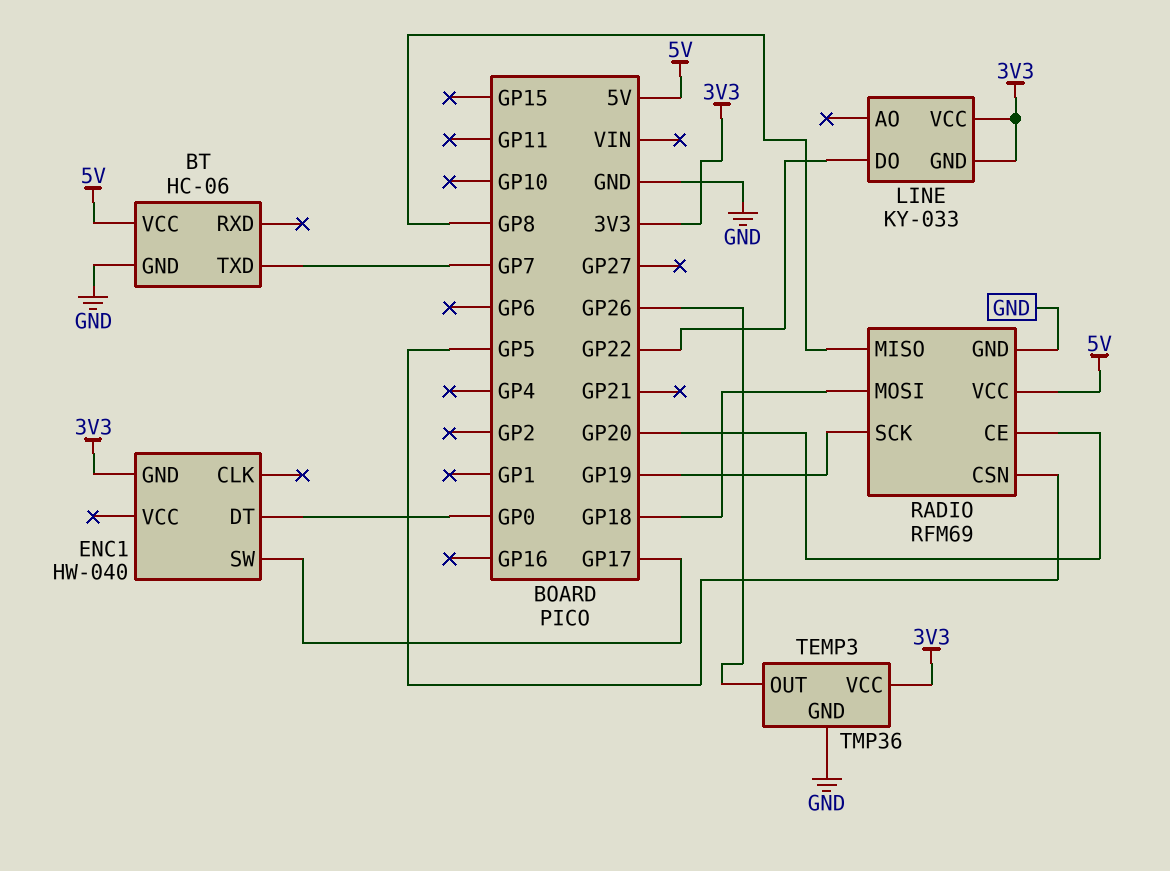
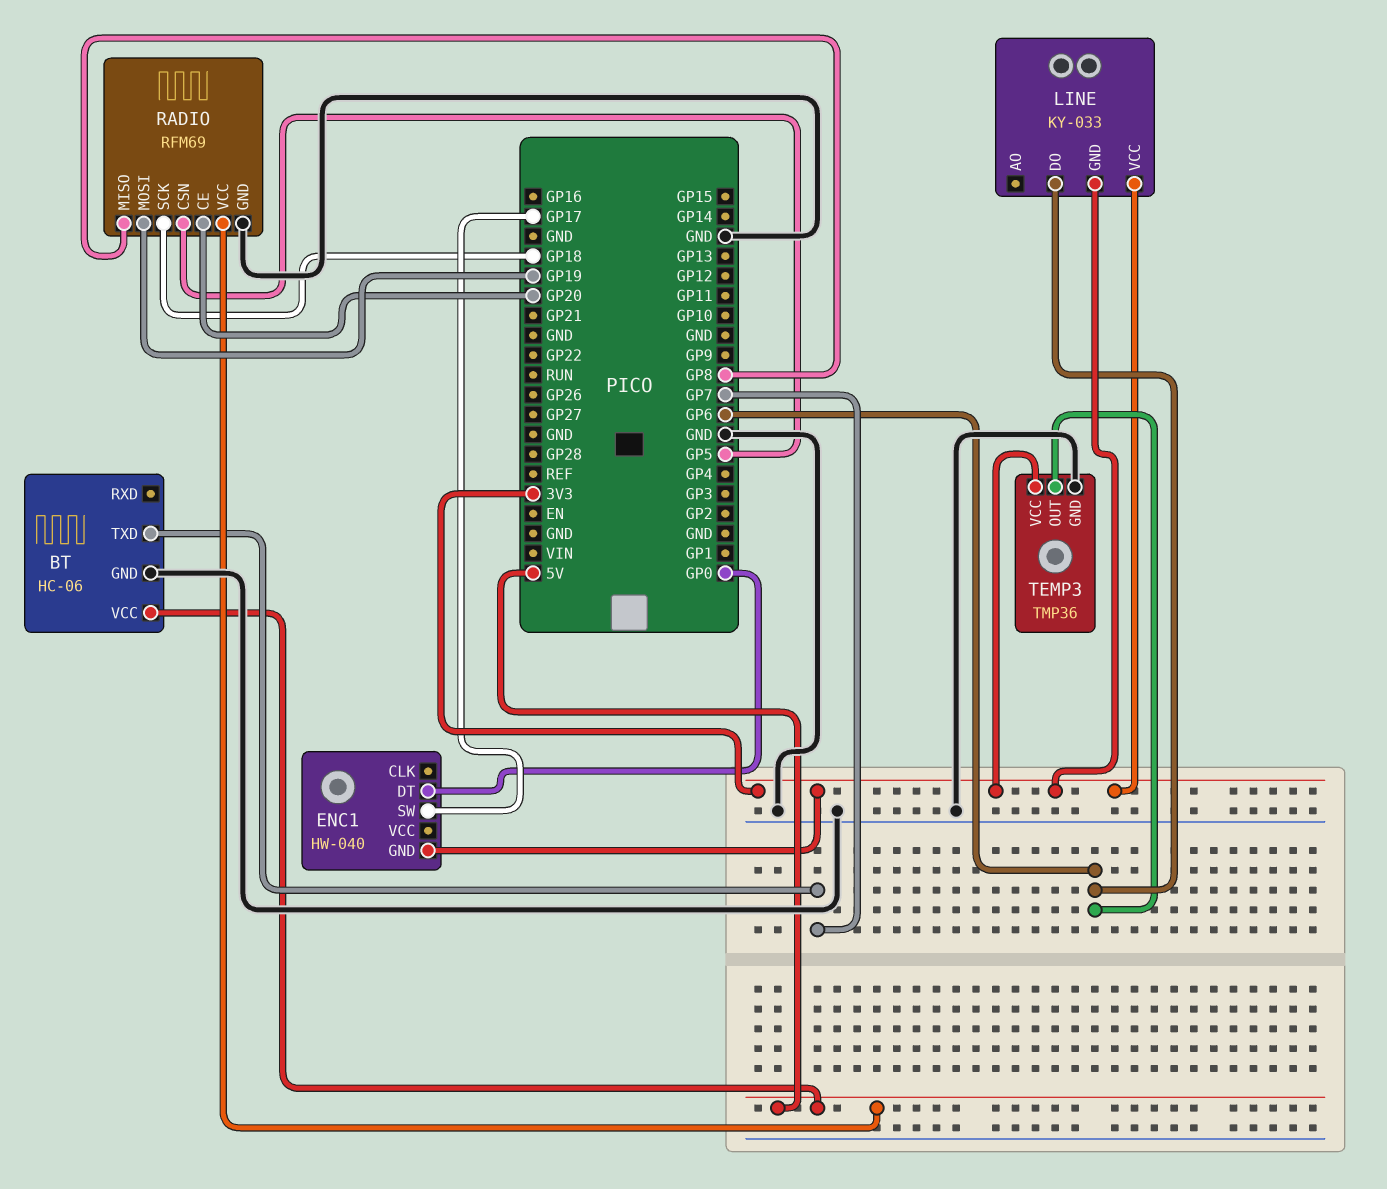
LINE pin DO: GP22 -> GP6
RADIO pin MOSI: GP18 -> GP19
RADIO pin SCK: GP19 -> GP18
TEMP3 pin OUT: GP26 -> GP6

